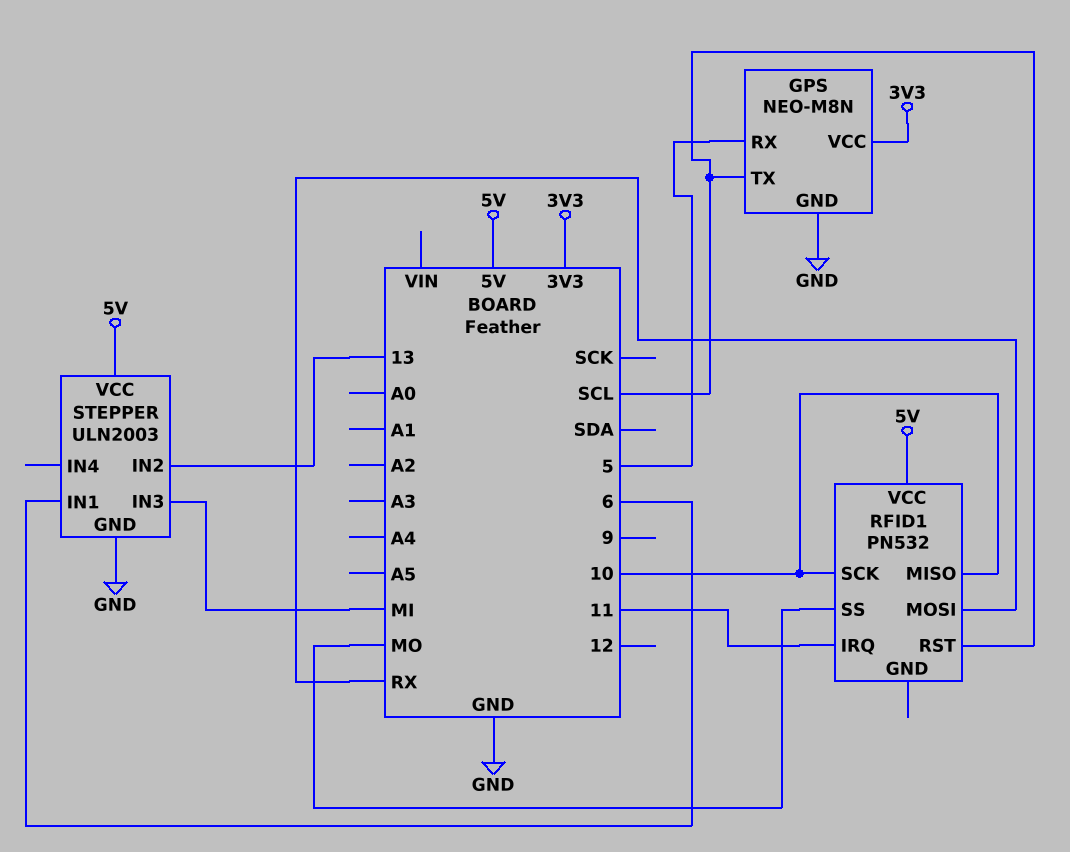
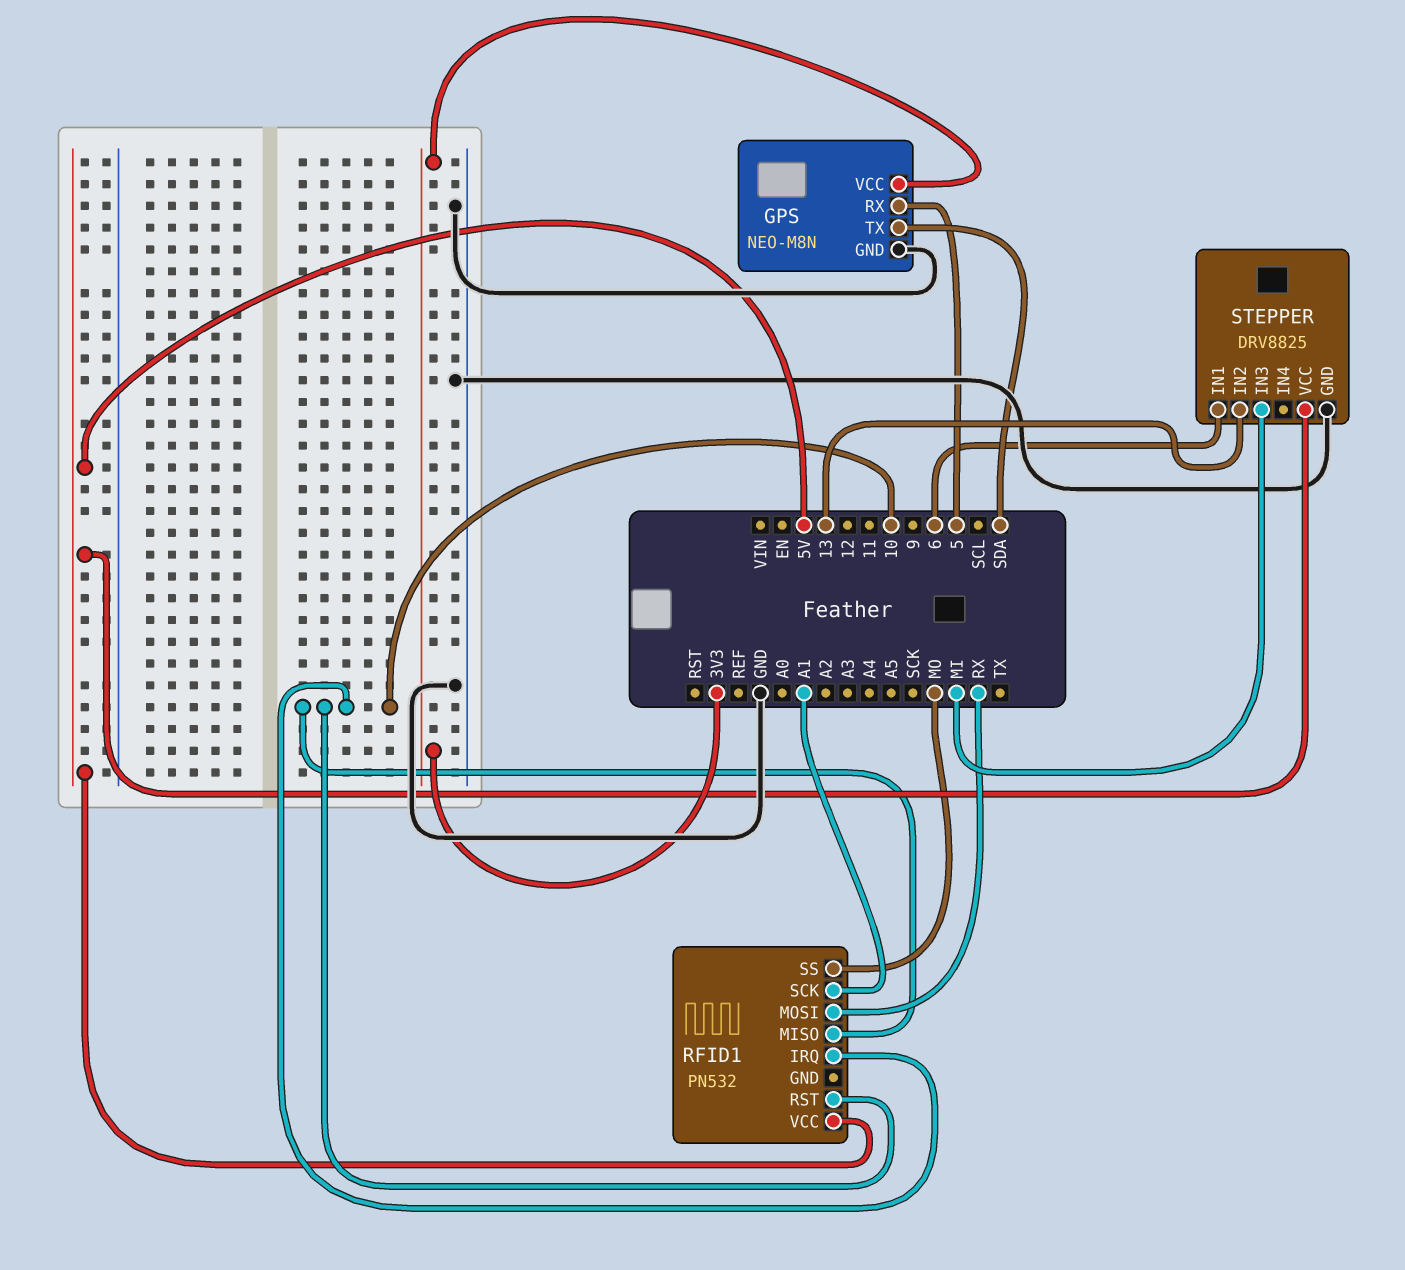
GPS pin TX: SCL -> SDA
RFID1 pin IRQ: 11 -> 10
RFID1 pin RST: SCL -> 10
RFID1 pin SCK: 10 -> A1
STEPPER: ULN2003 -> DRV8825

